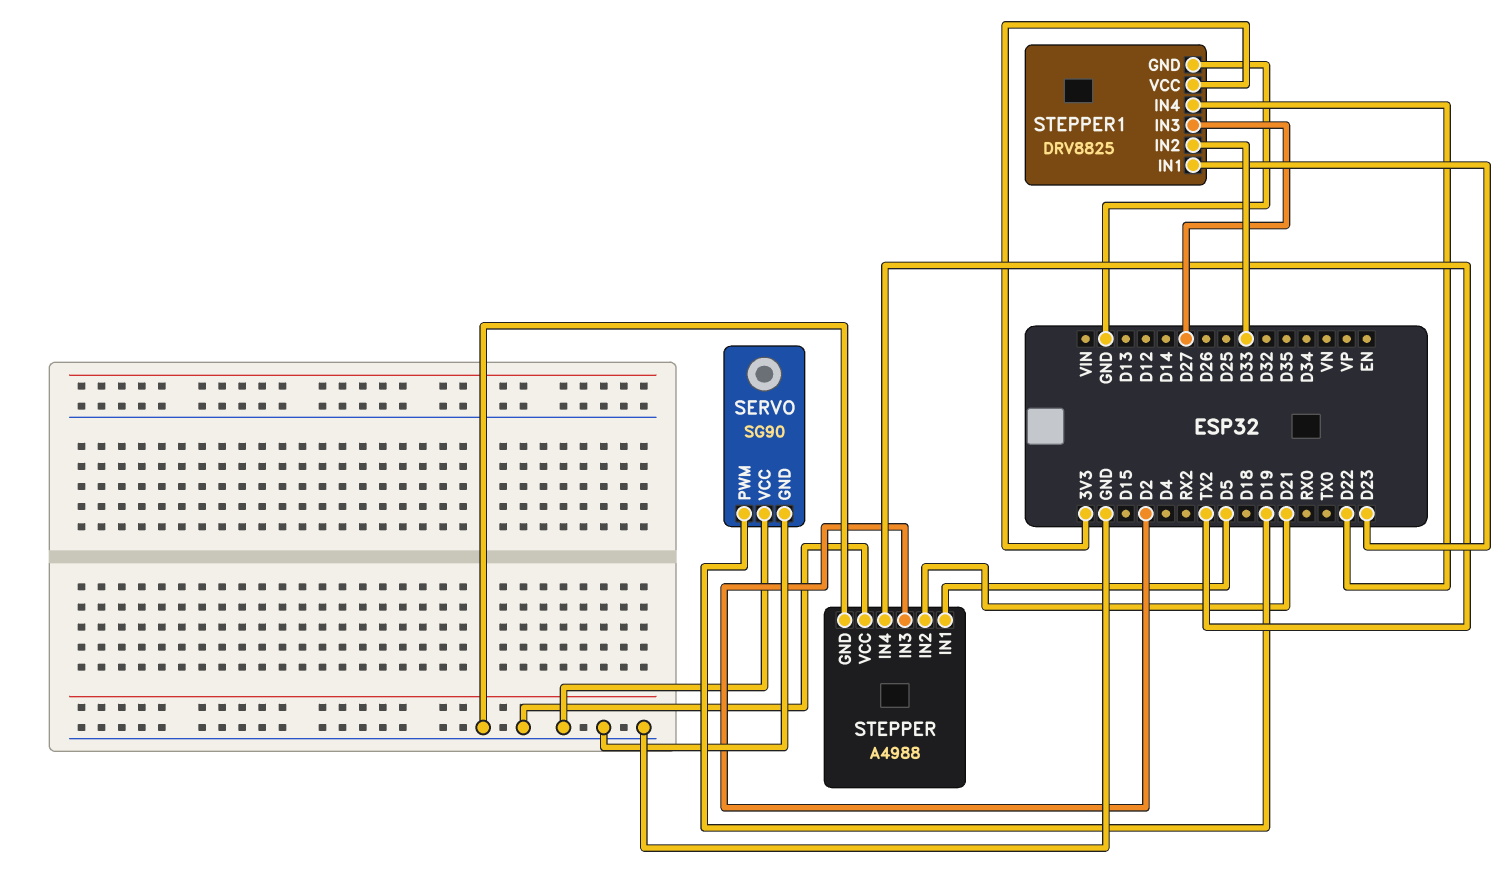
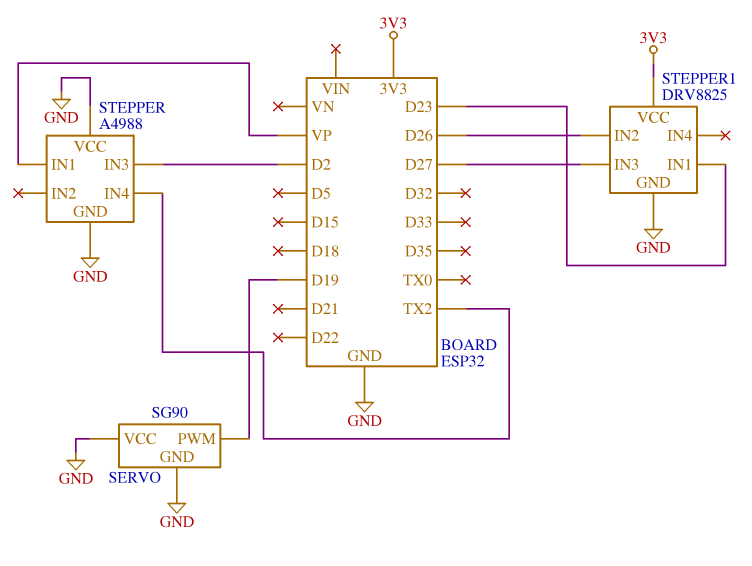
STEPPER pin IN1: D5 -> VP
STEPPER pin IN2: D21 -> none
STEPPER1 pin IN2: D33 -> D26
STEPPER1 pin IN4: D22 -> none

